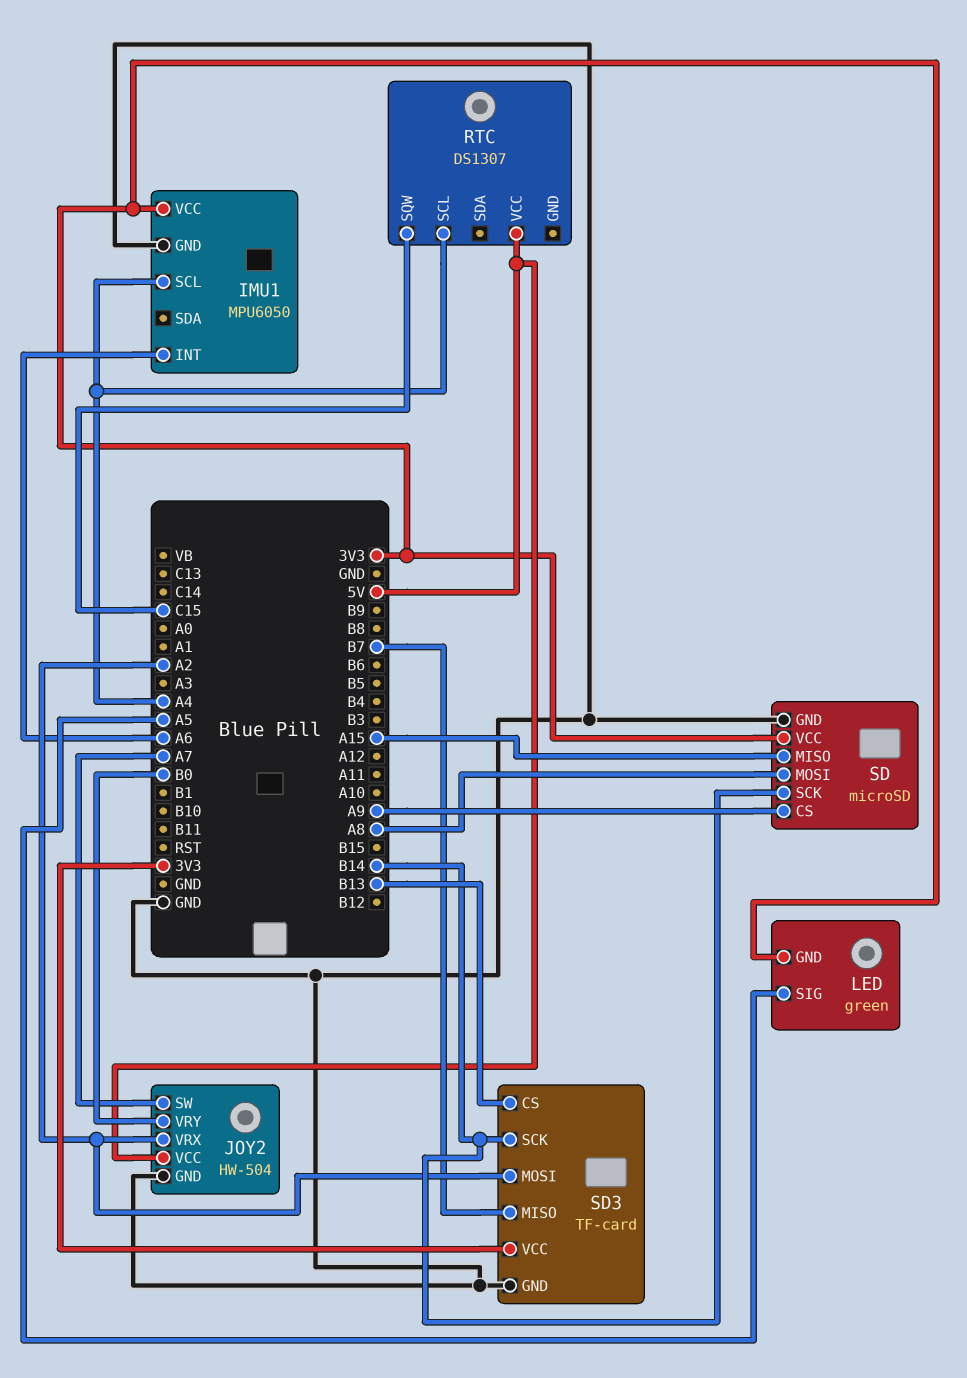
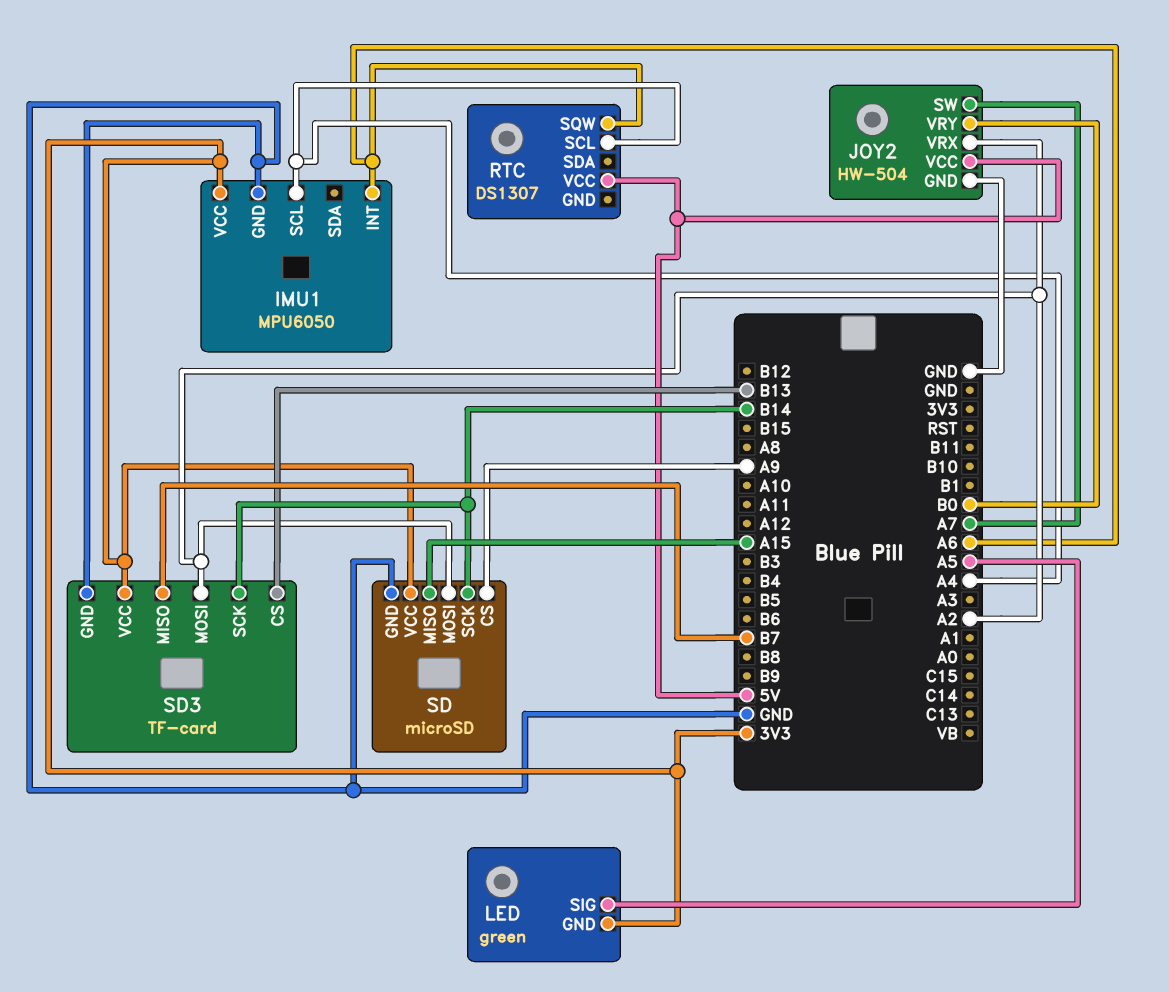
RTC pin SQW: C15 -> A6
SD pin MOSI: A8 -> A2

